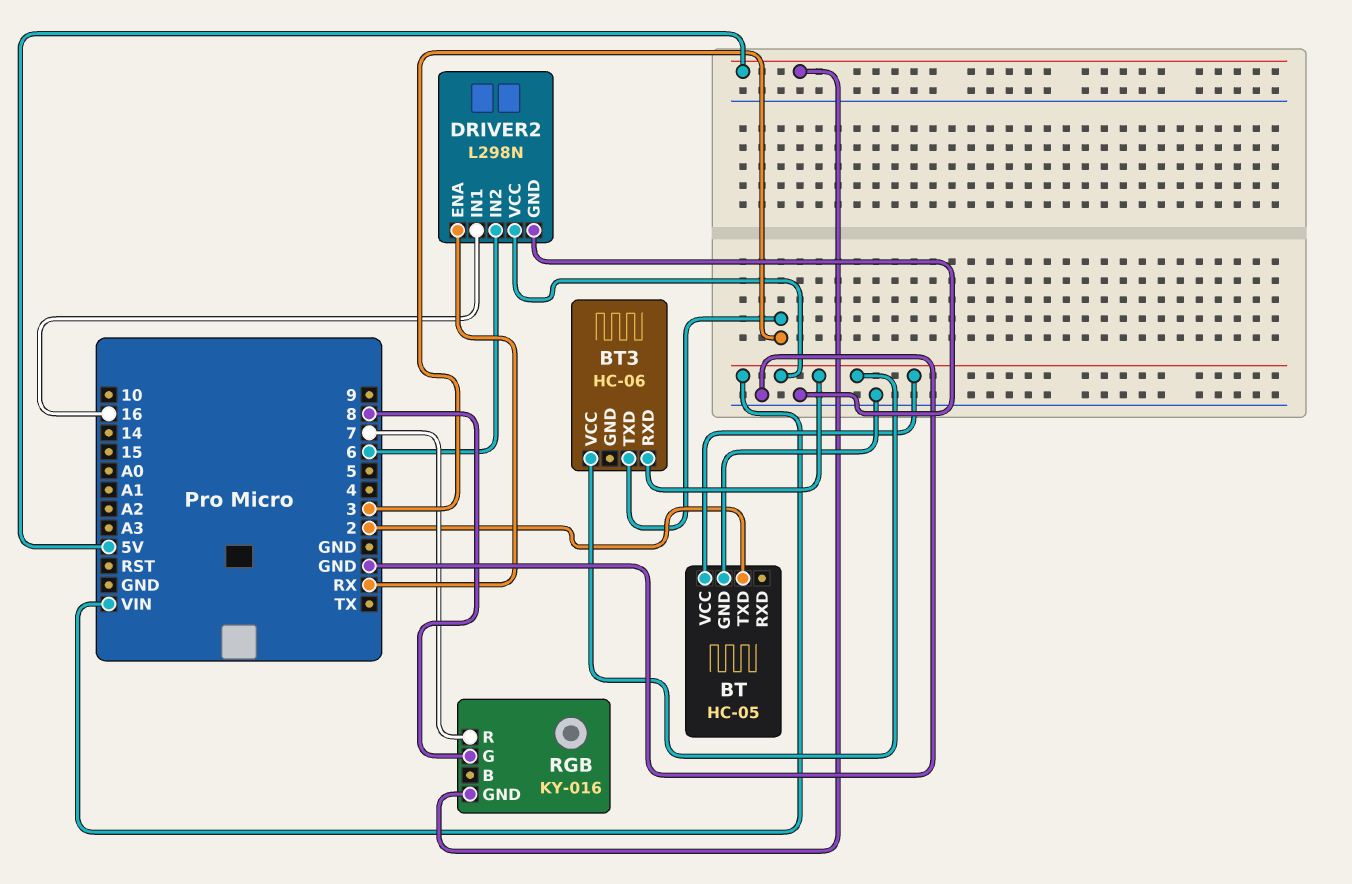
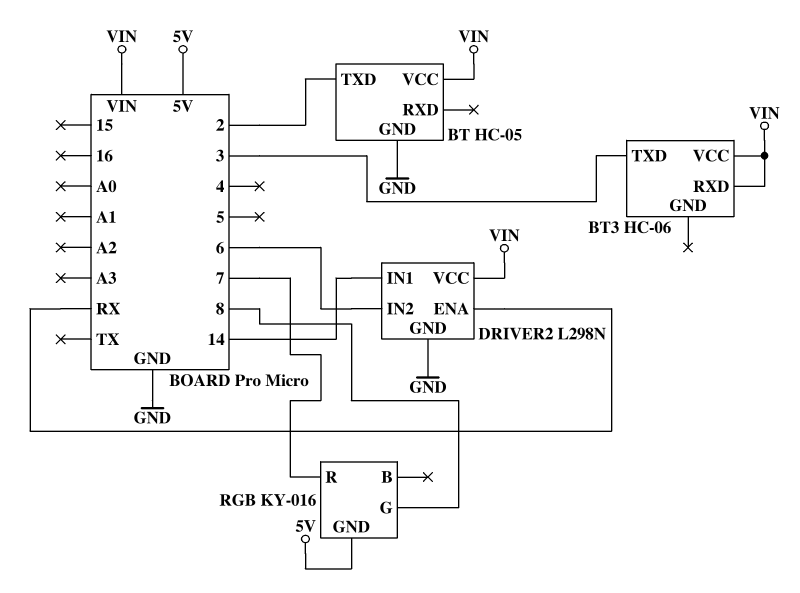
DRIVER2 pin IN1: 16 -> 14

